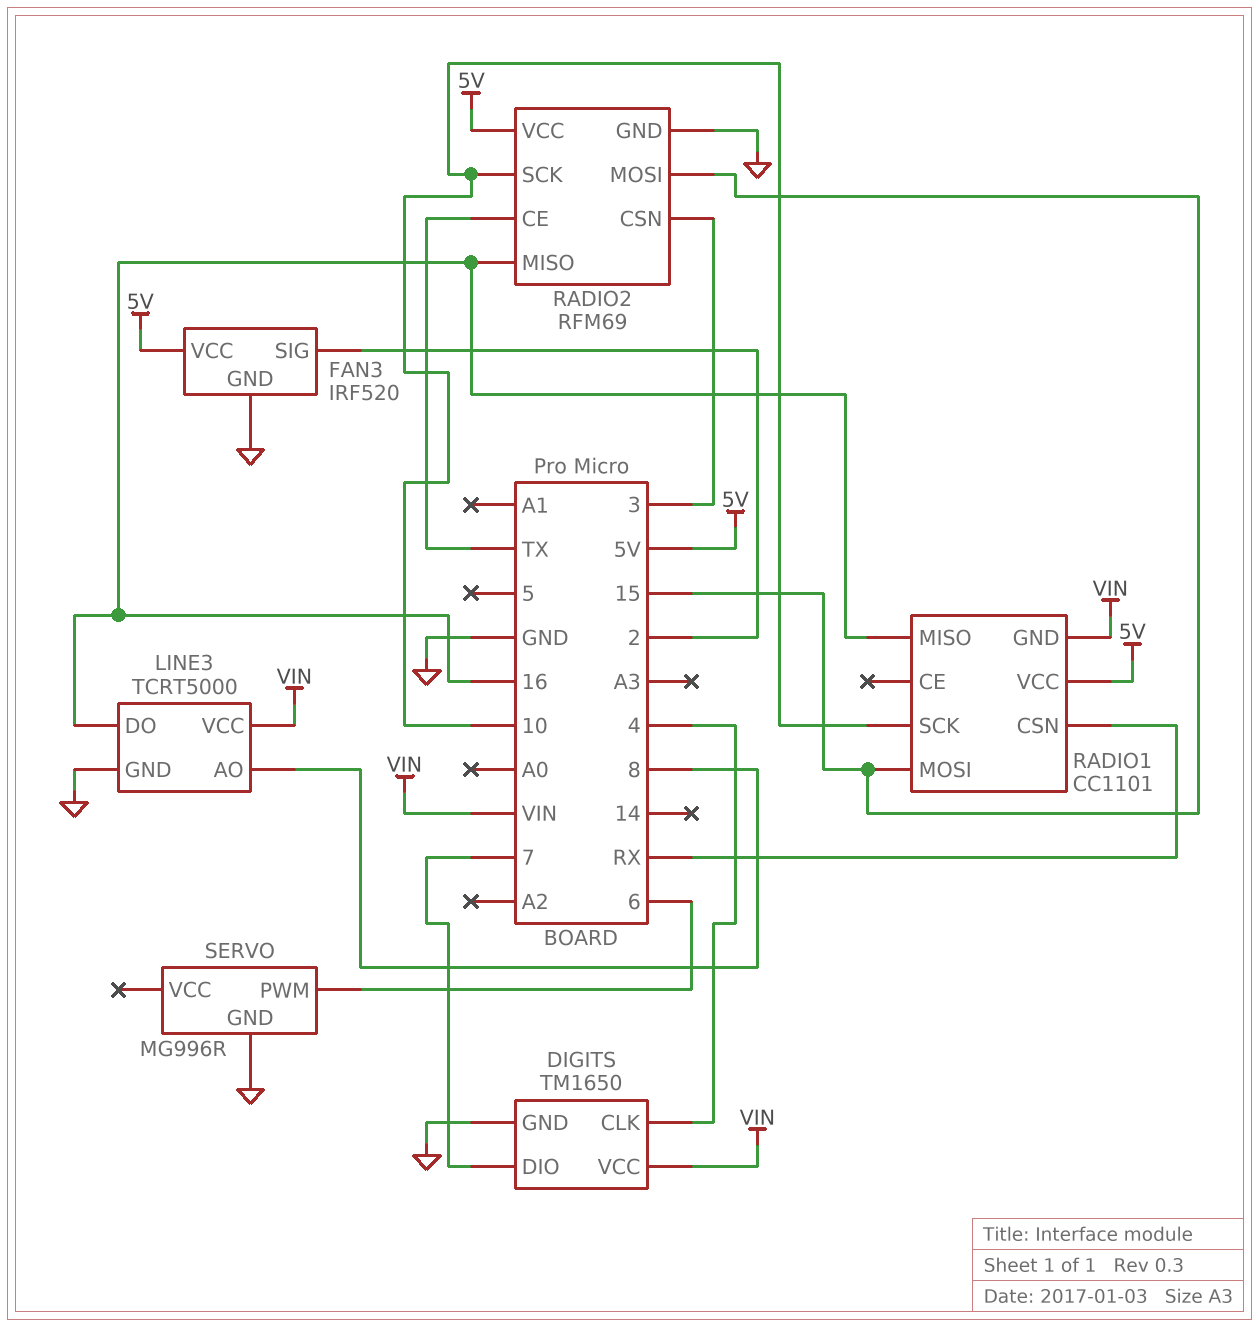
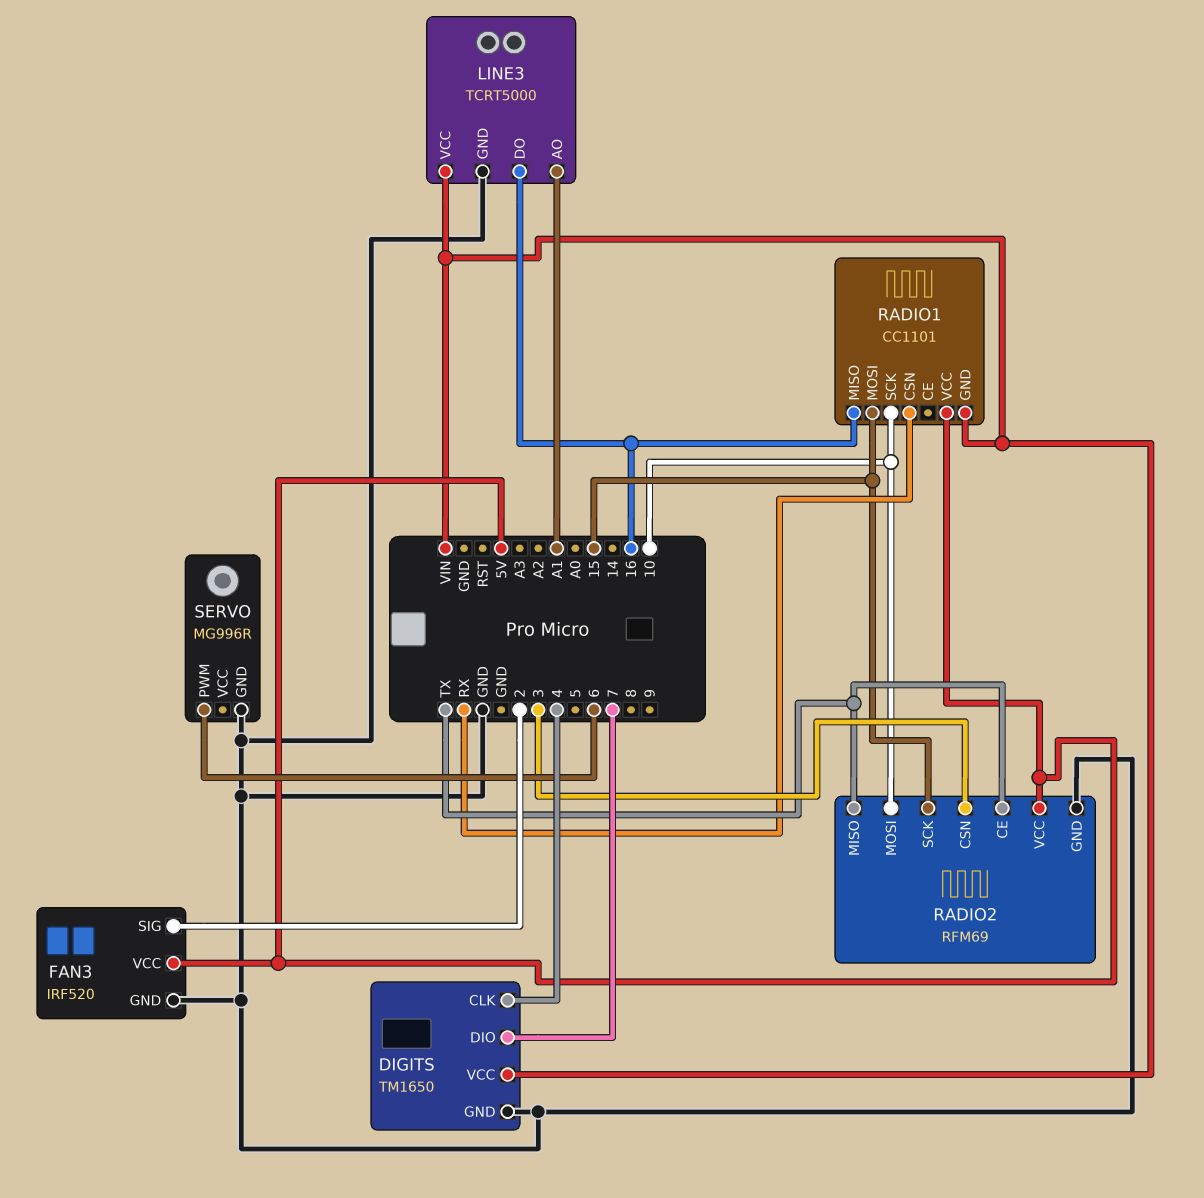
LINE3 pin AO: 8 -> A1
RADIO2 pin MISO: 16 -> TX
RADIO2 pin MOSI: 15 -> 10
RADIO2 pin SCK: 10 -> 15

